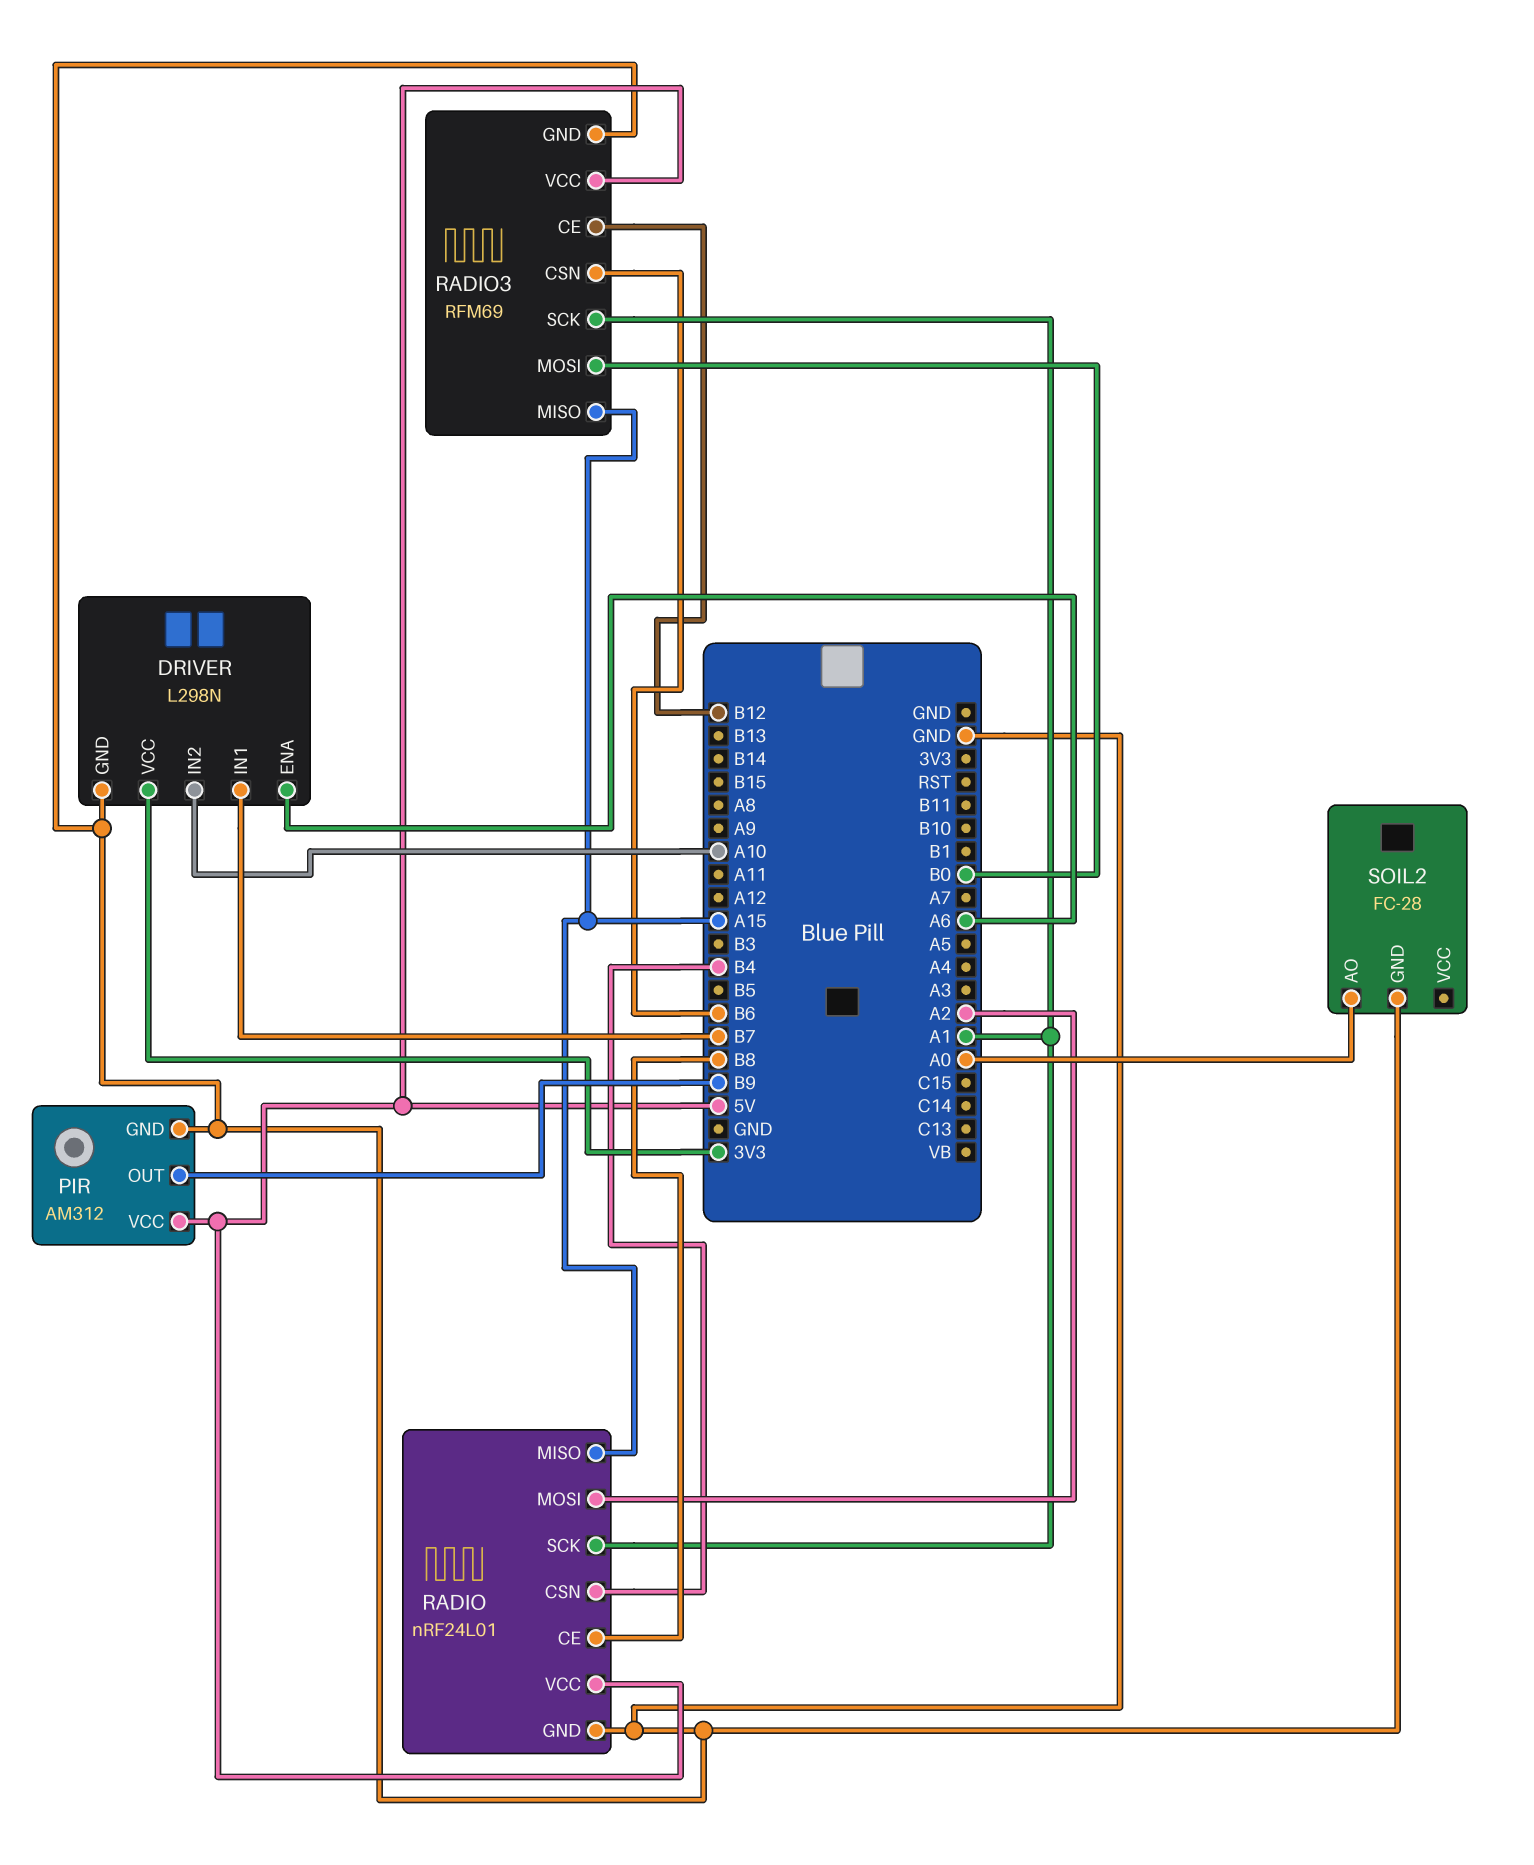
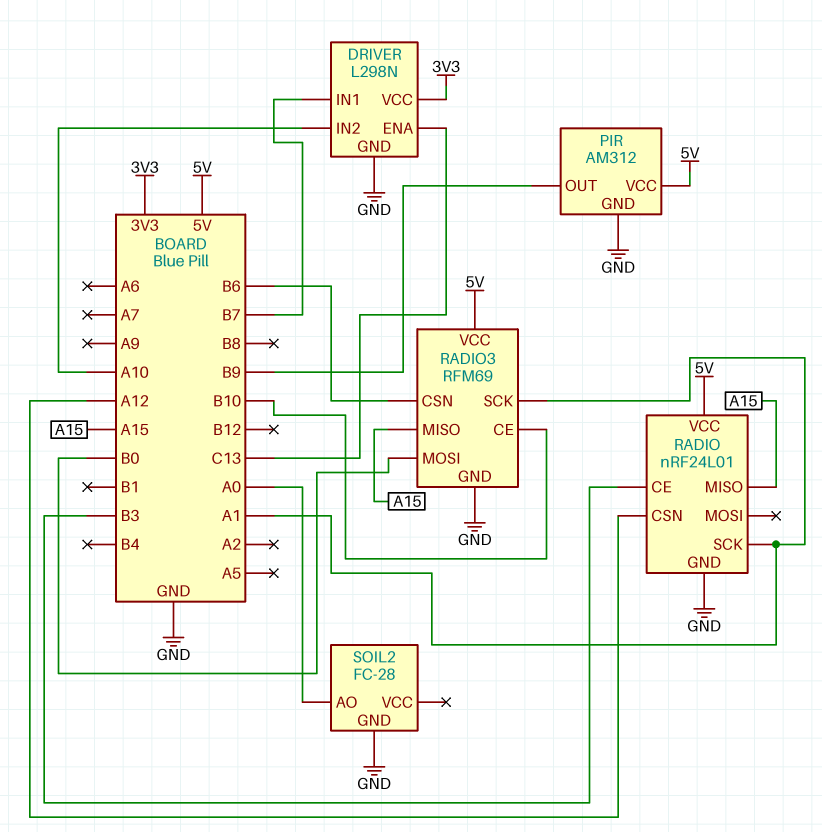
DRIVER pin ENA: A6 -> C13
RADIO pin CE: B8 -> B3
RADIO pin CSN: B4 -> A12
RADIO pin MOSI: A2 -> none
RADIO3 pin CE: B12 -> B10

